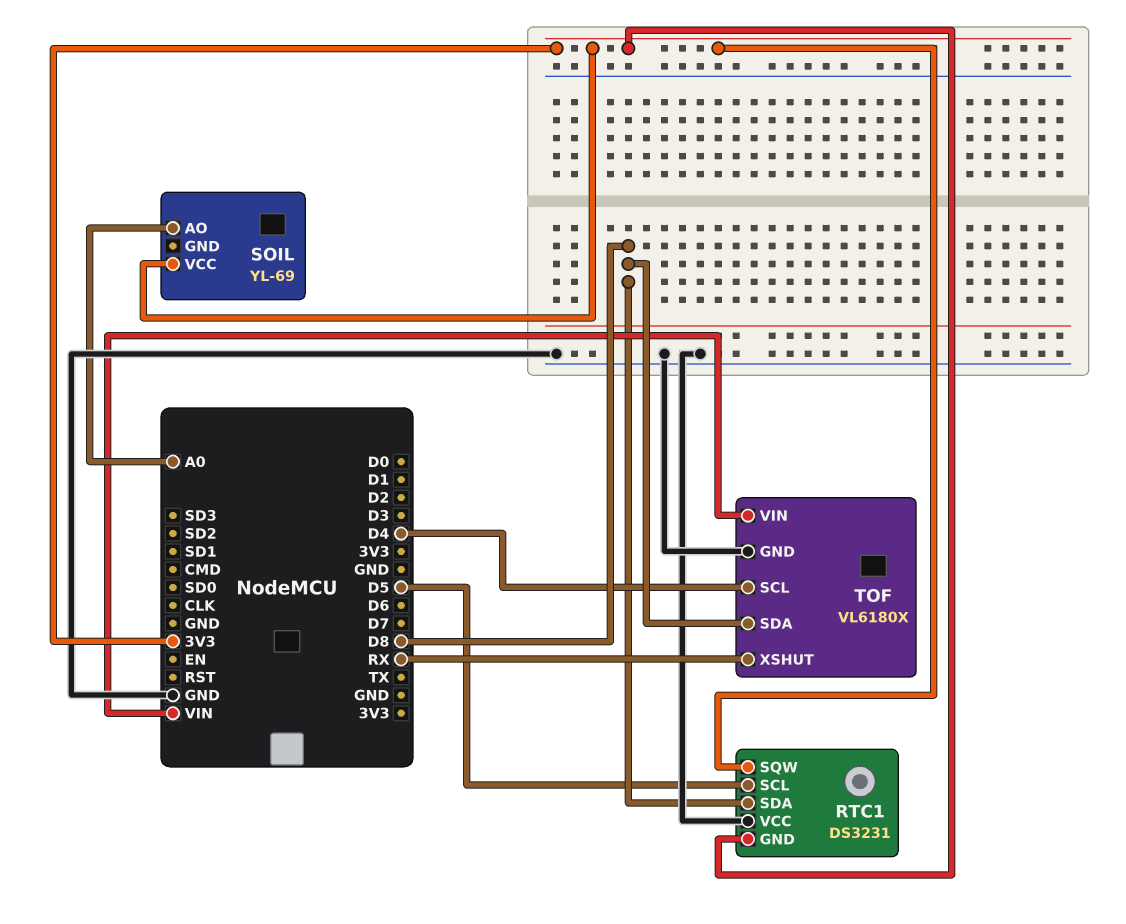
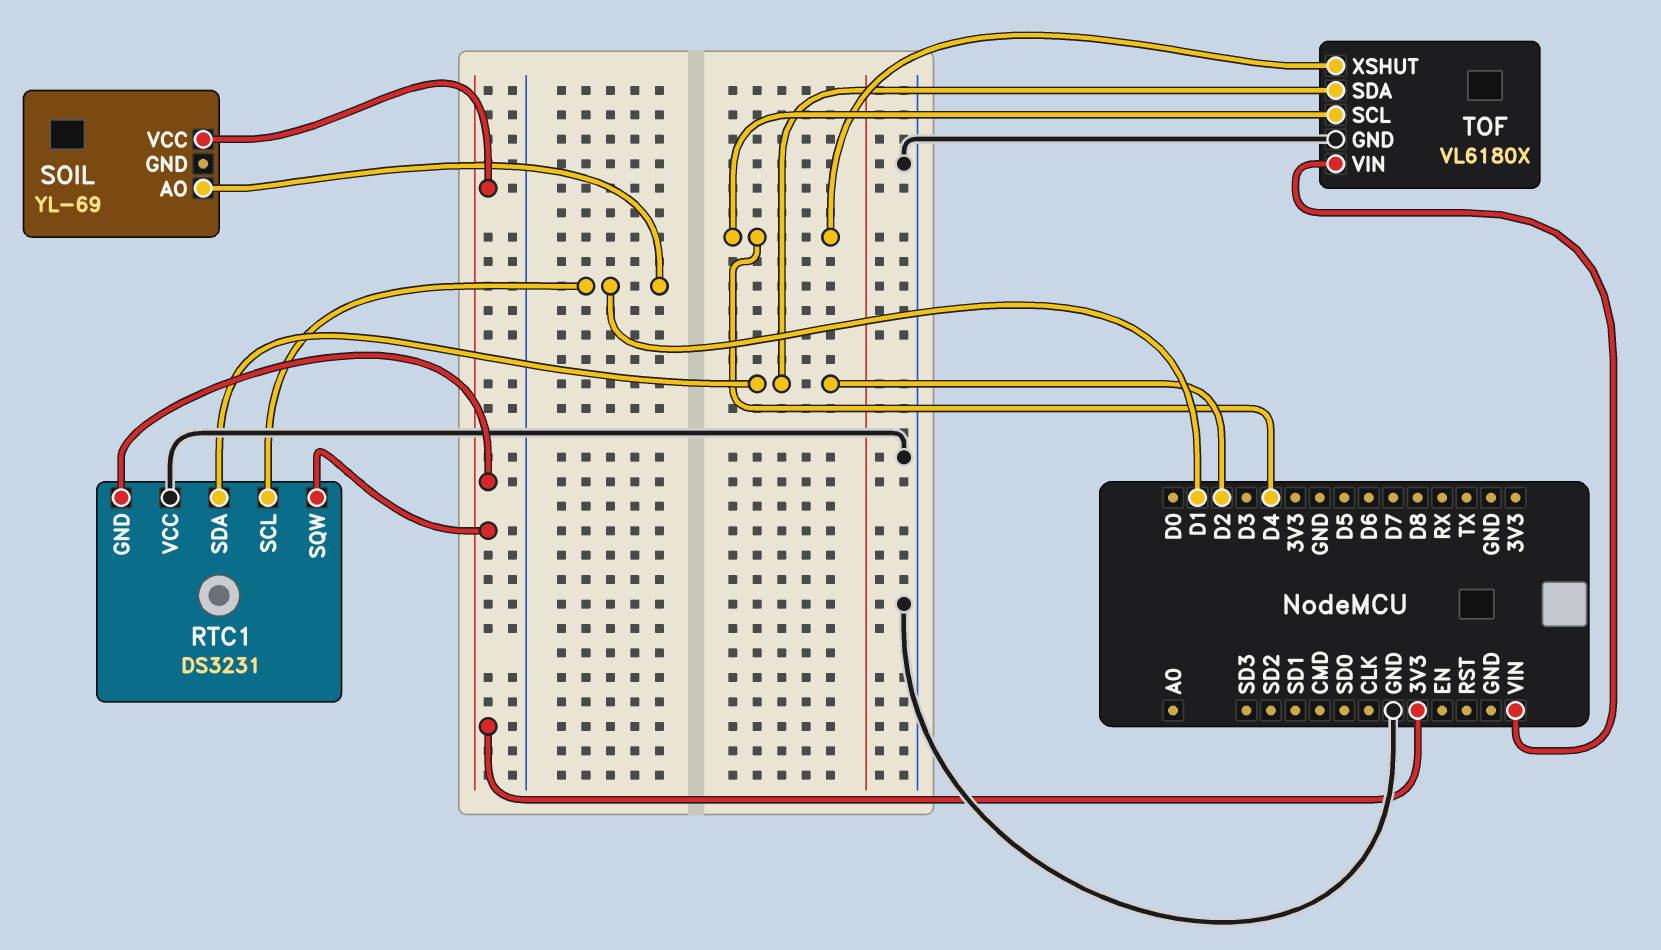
RTC1 pin SCL: D5 -> D1
RTC1 pin SDA: D8 -> D2
SOIL pin AO: A0 -> D1
TOF pin SDA: D8 -> D2
TOF pin XSHUT: RX -> D4

